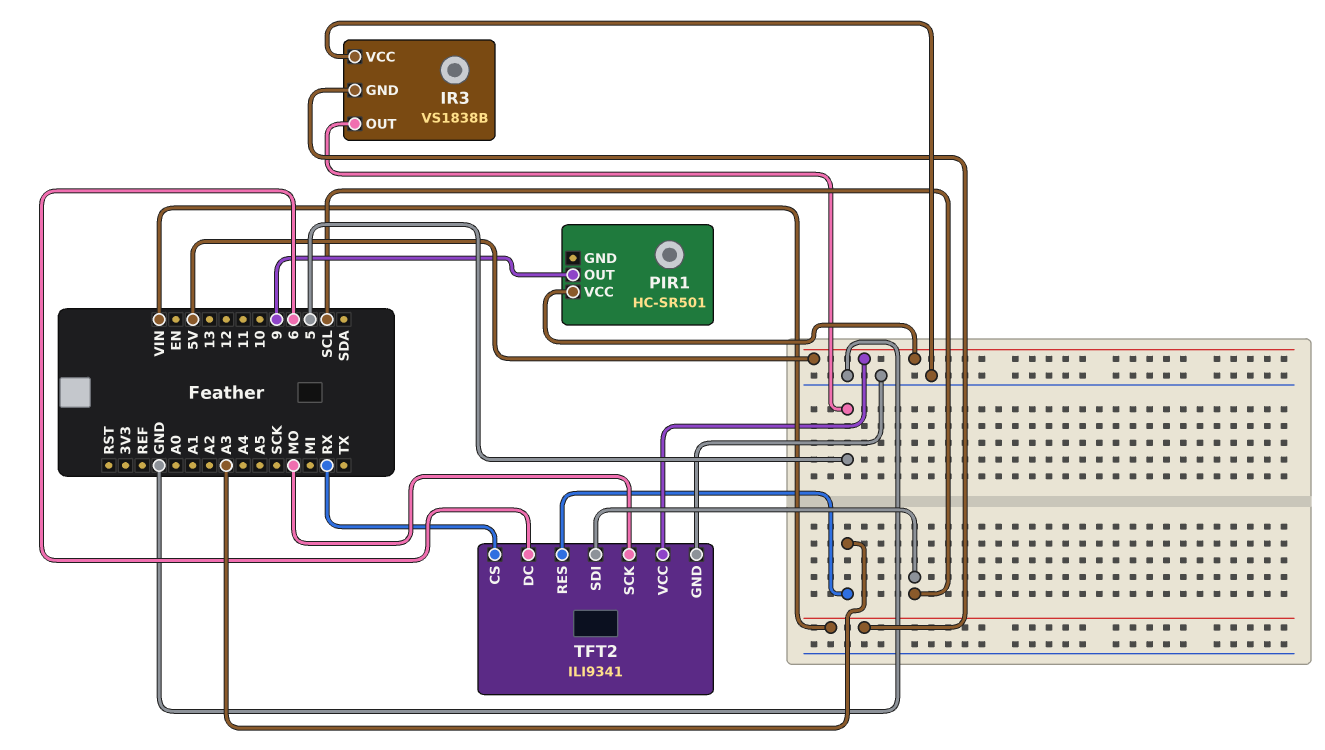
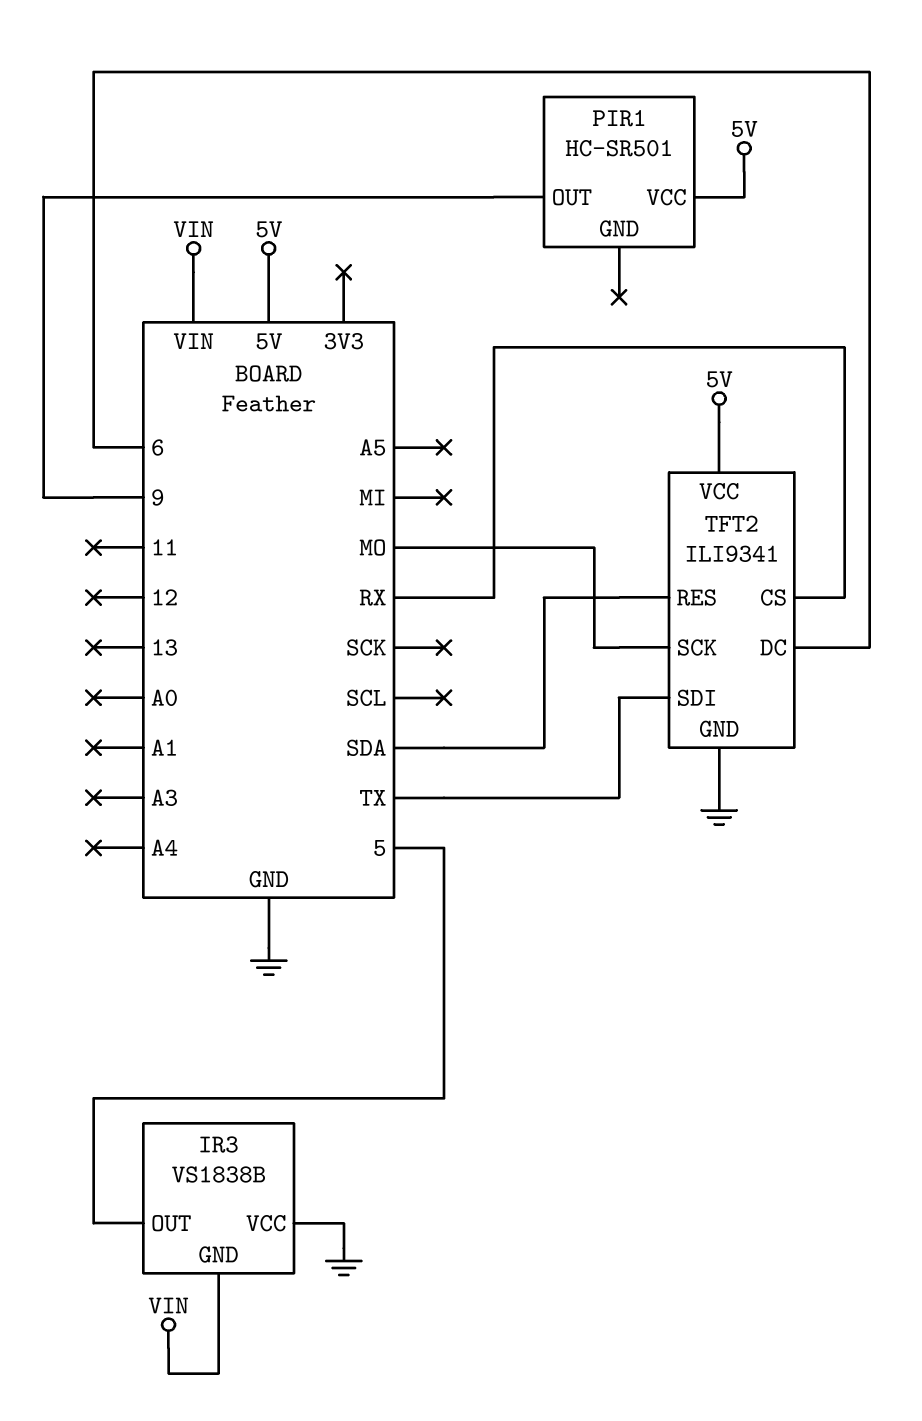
TFT2 pin RES: A3 -> SDA
TFT2 pin SDI: SCL -> TX

